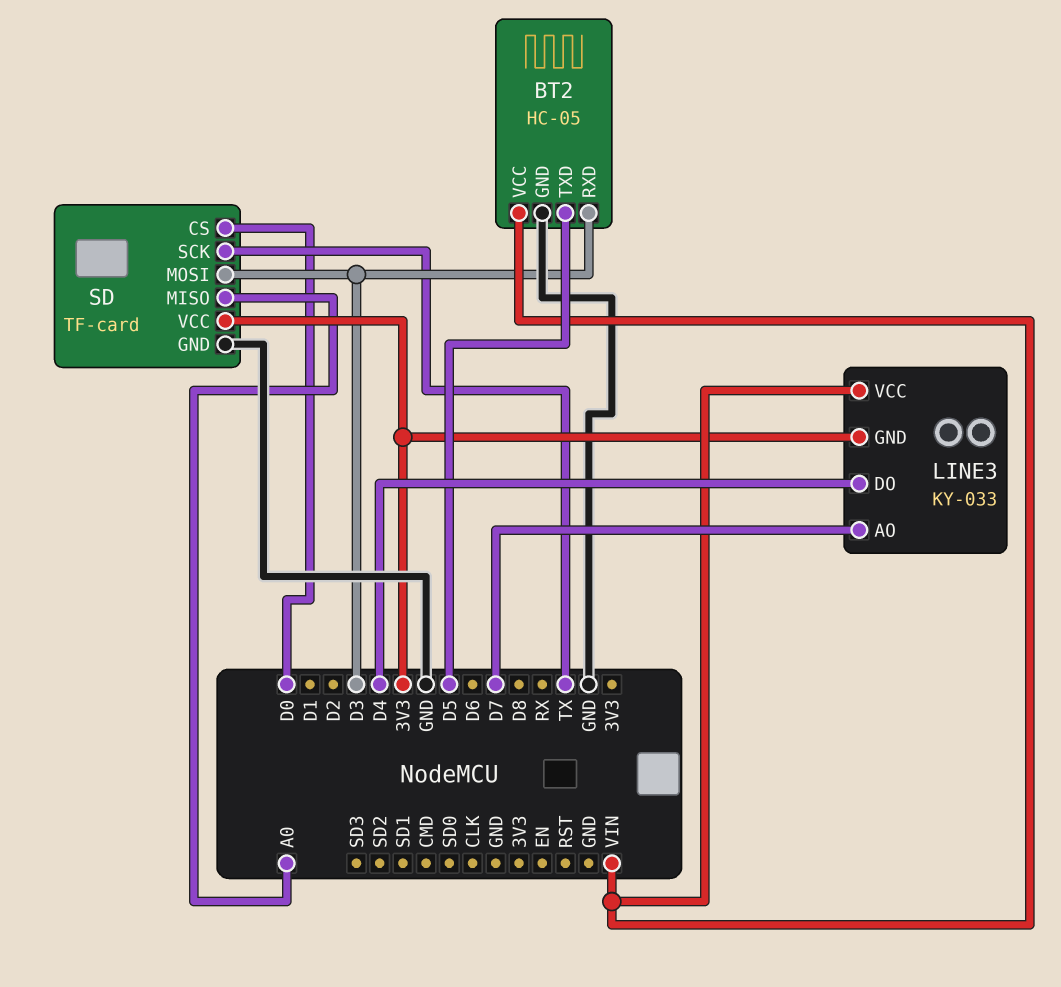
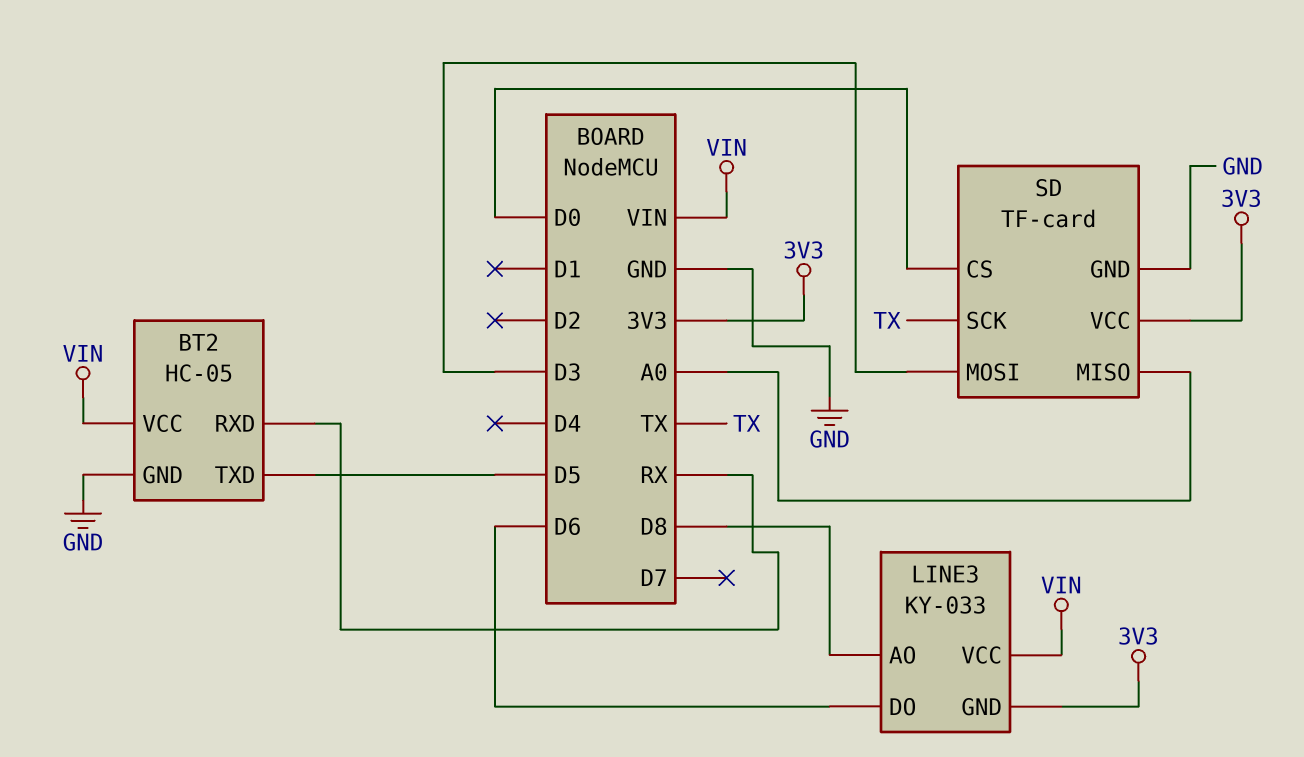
BT2 pin RXD: D3 -> RX
LINE3 pin AO: D7 -> D8
LINE3 pin DO: D4 -> D6

